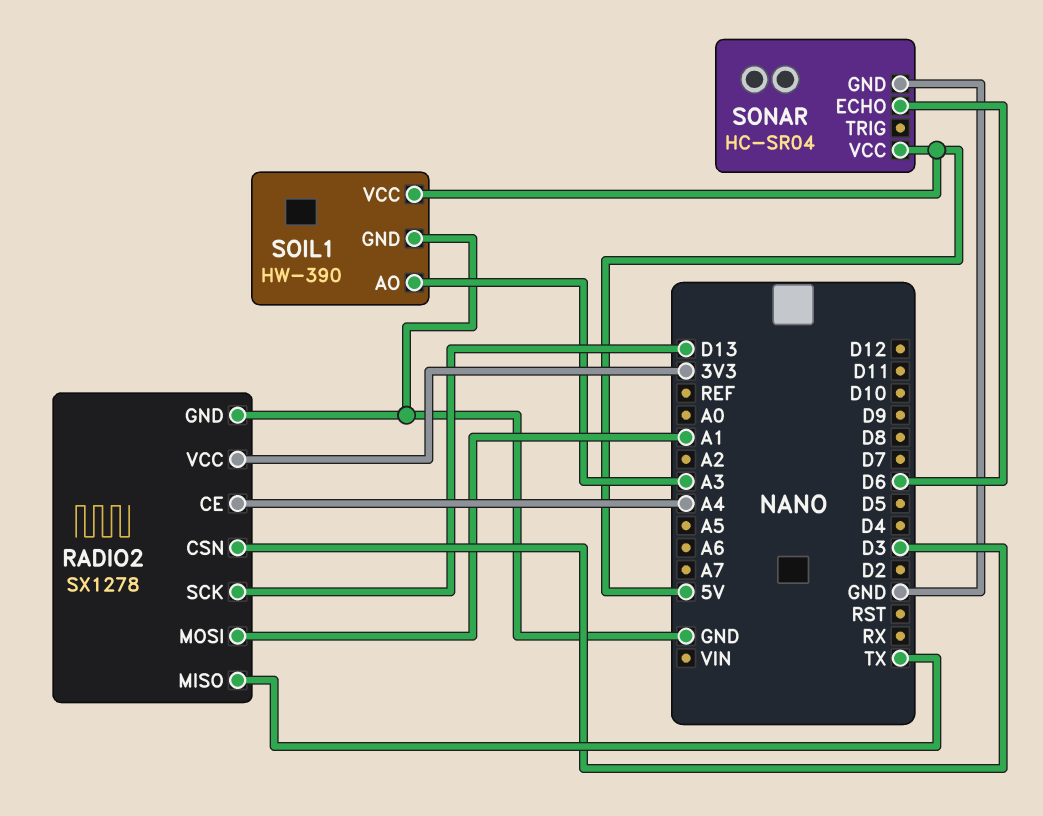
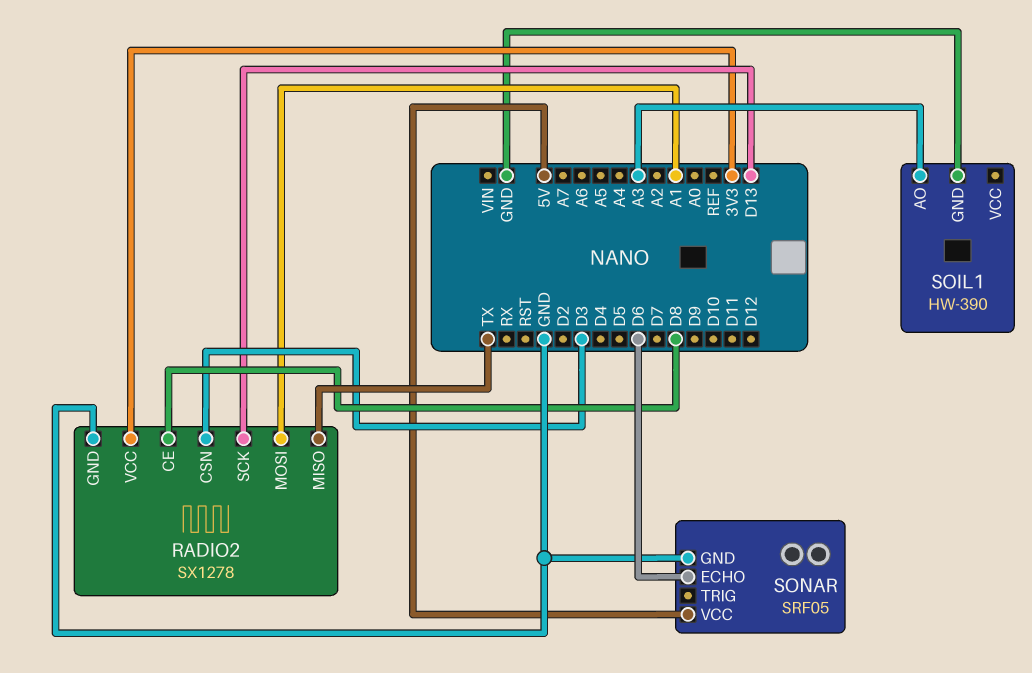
RADIO2 pin CE: A4 -> D8
SOIL1 pin VCC: 5V -> none
SONAR: HC-SR04 -> SRF05

